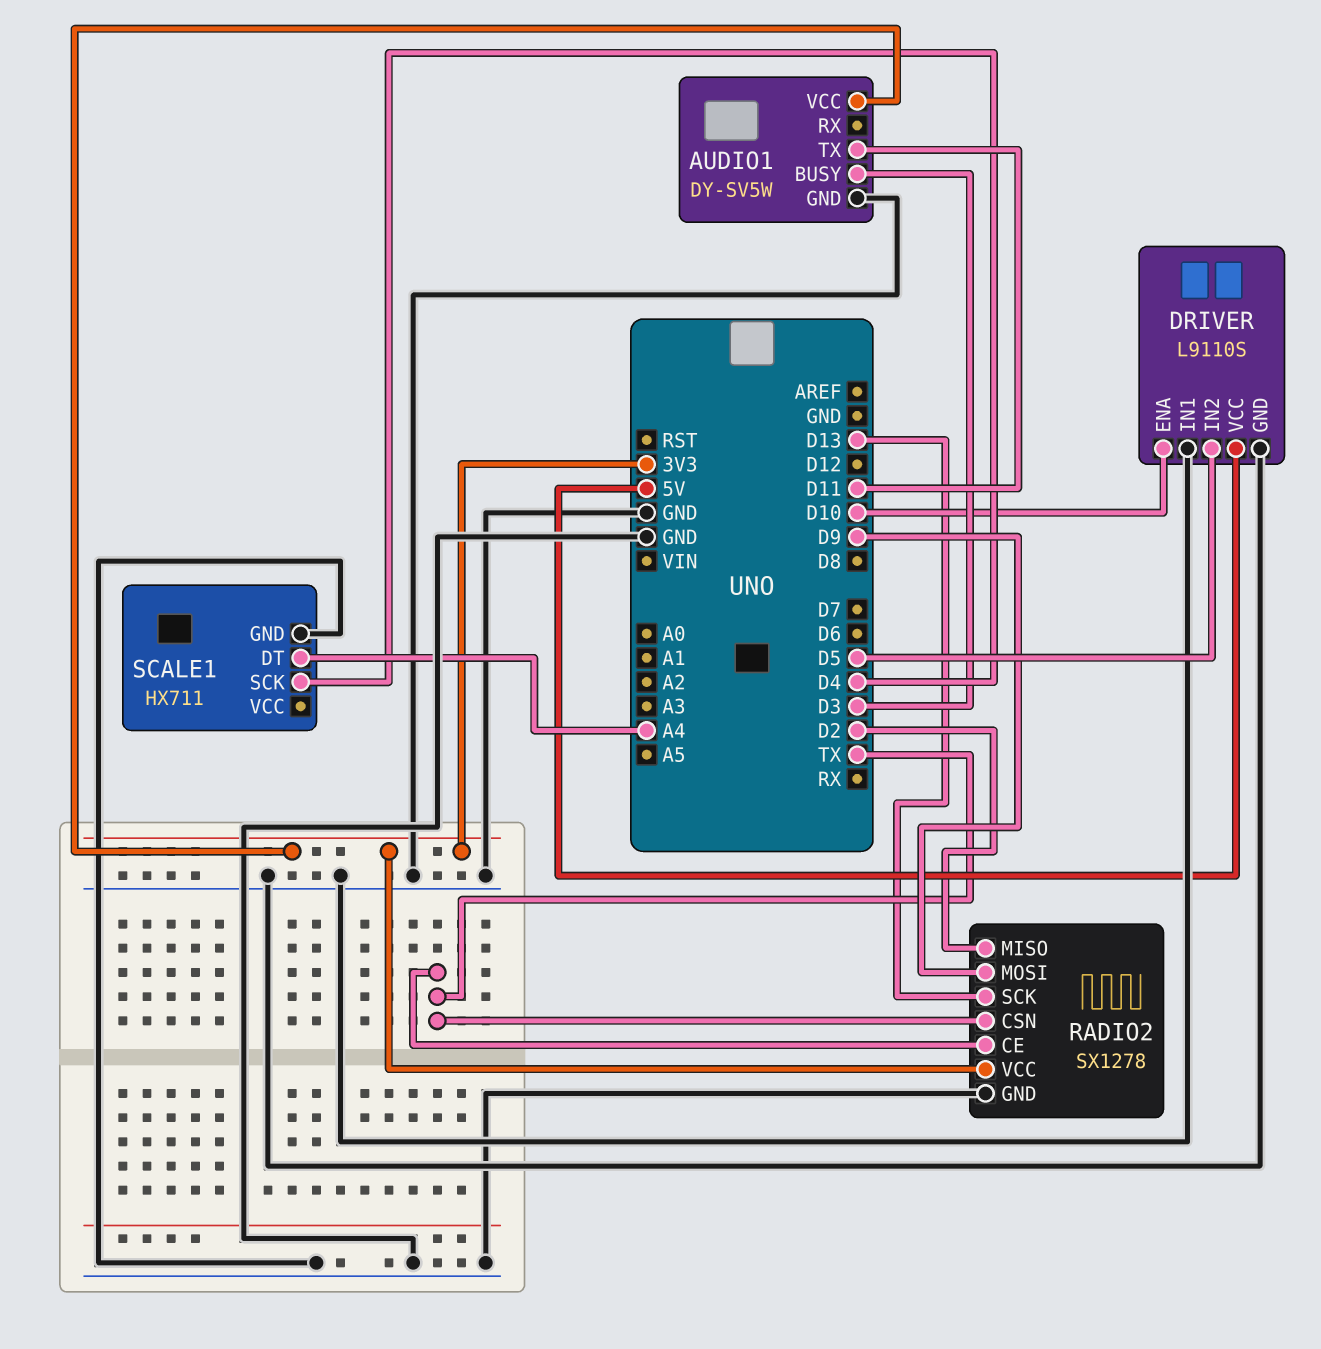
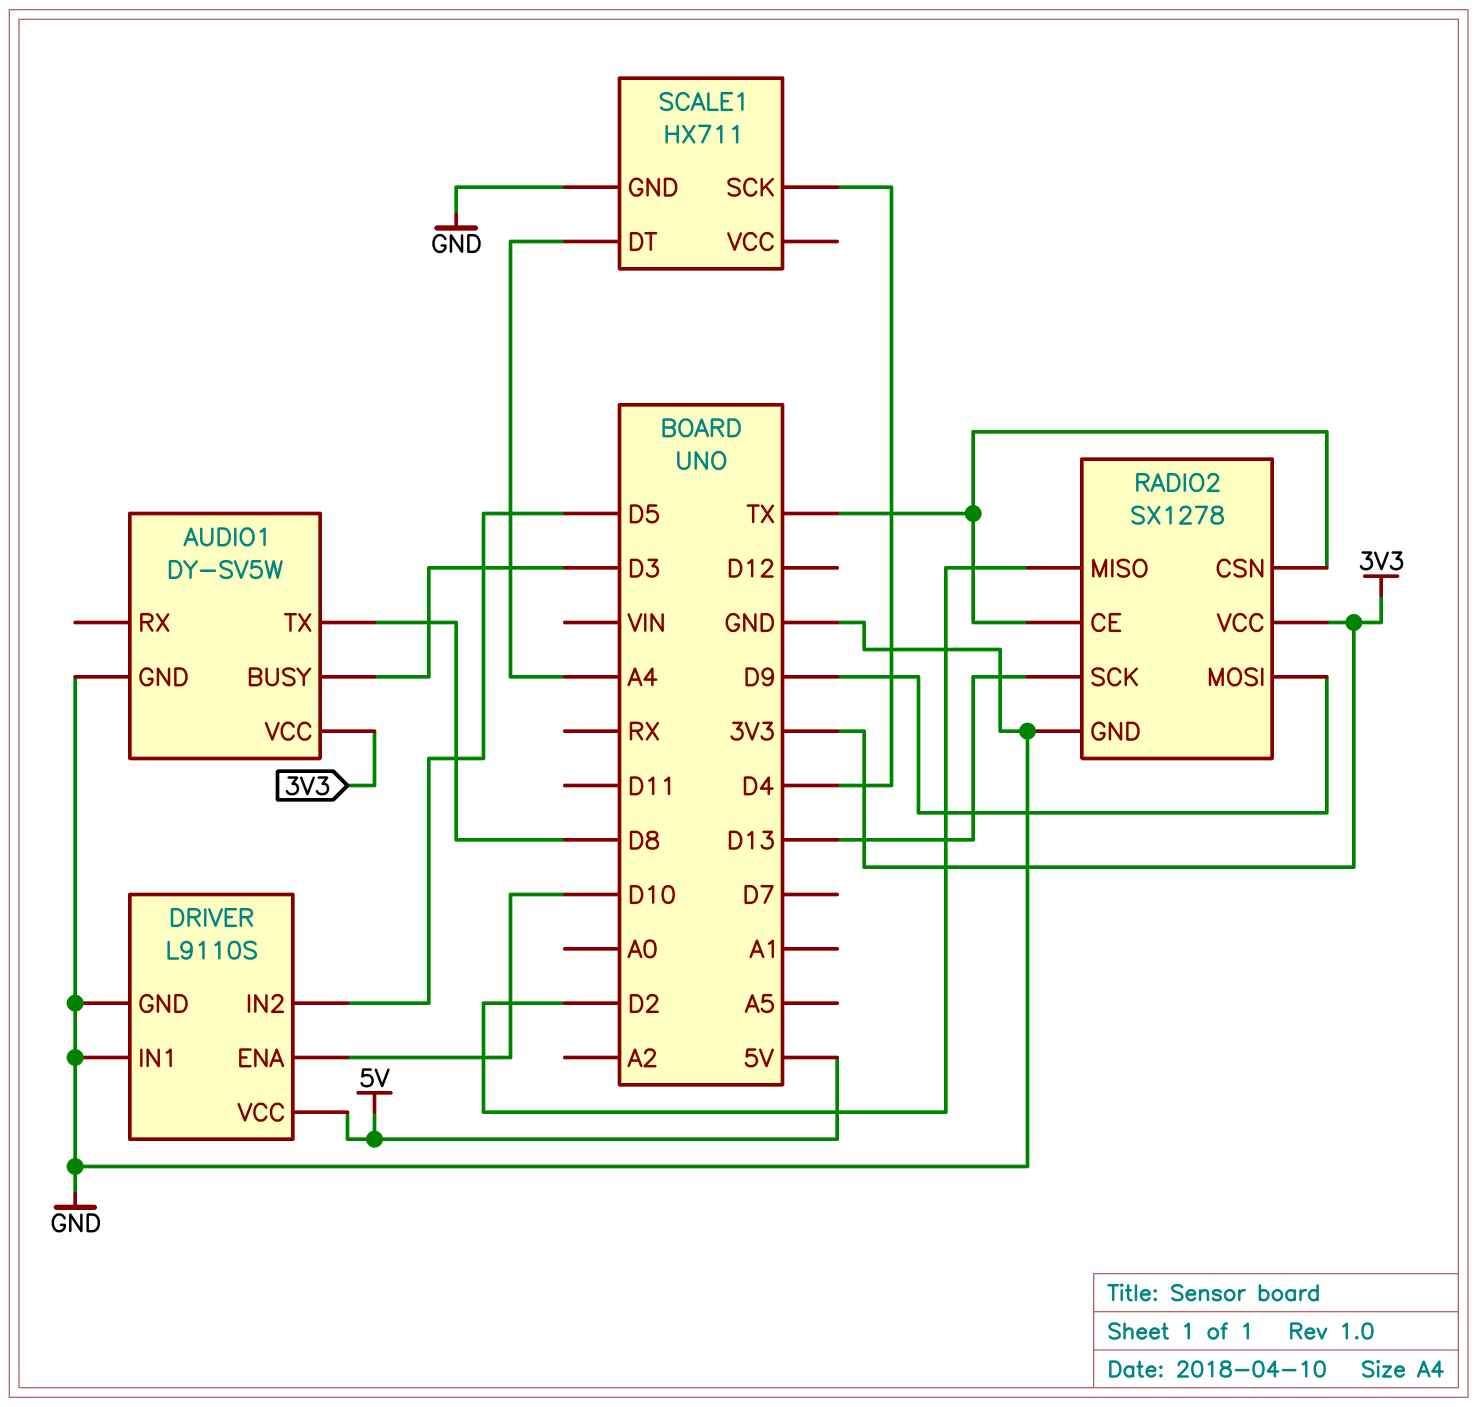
AUDIO1 pin TX: D11 -> D8

